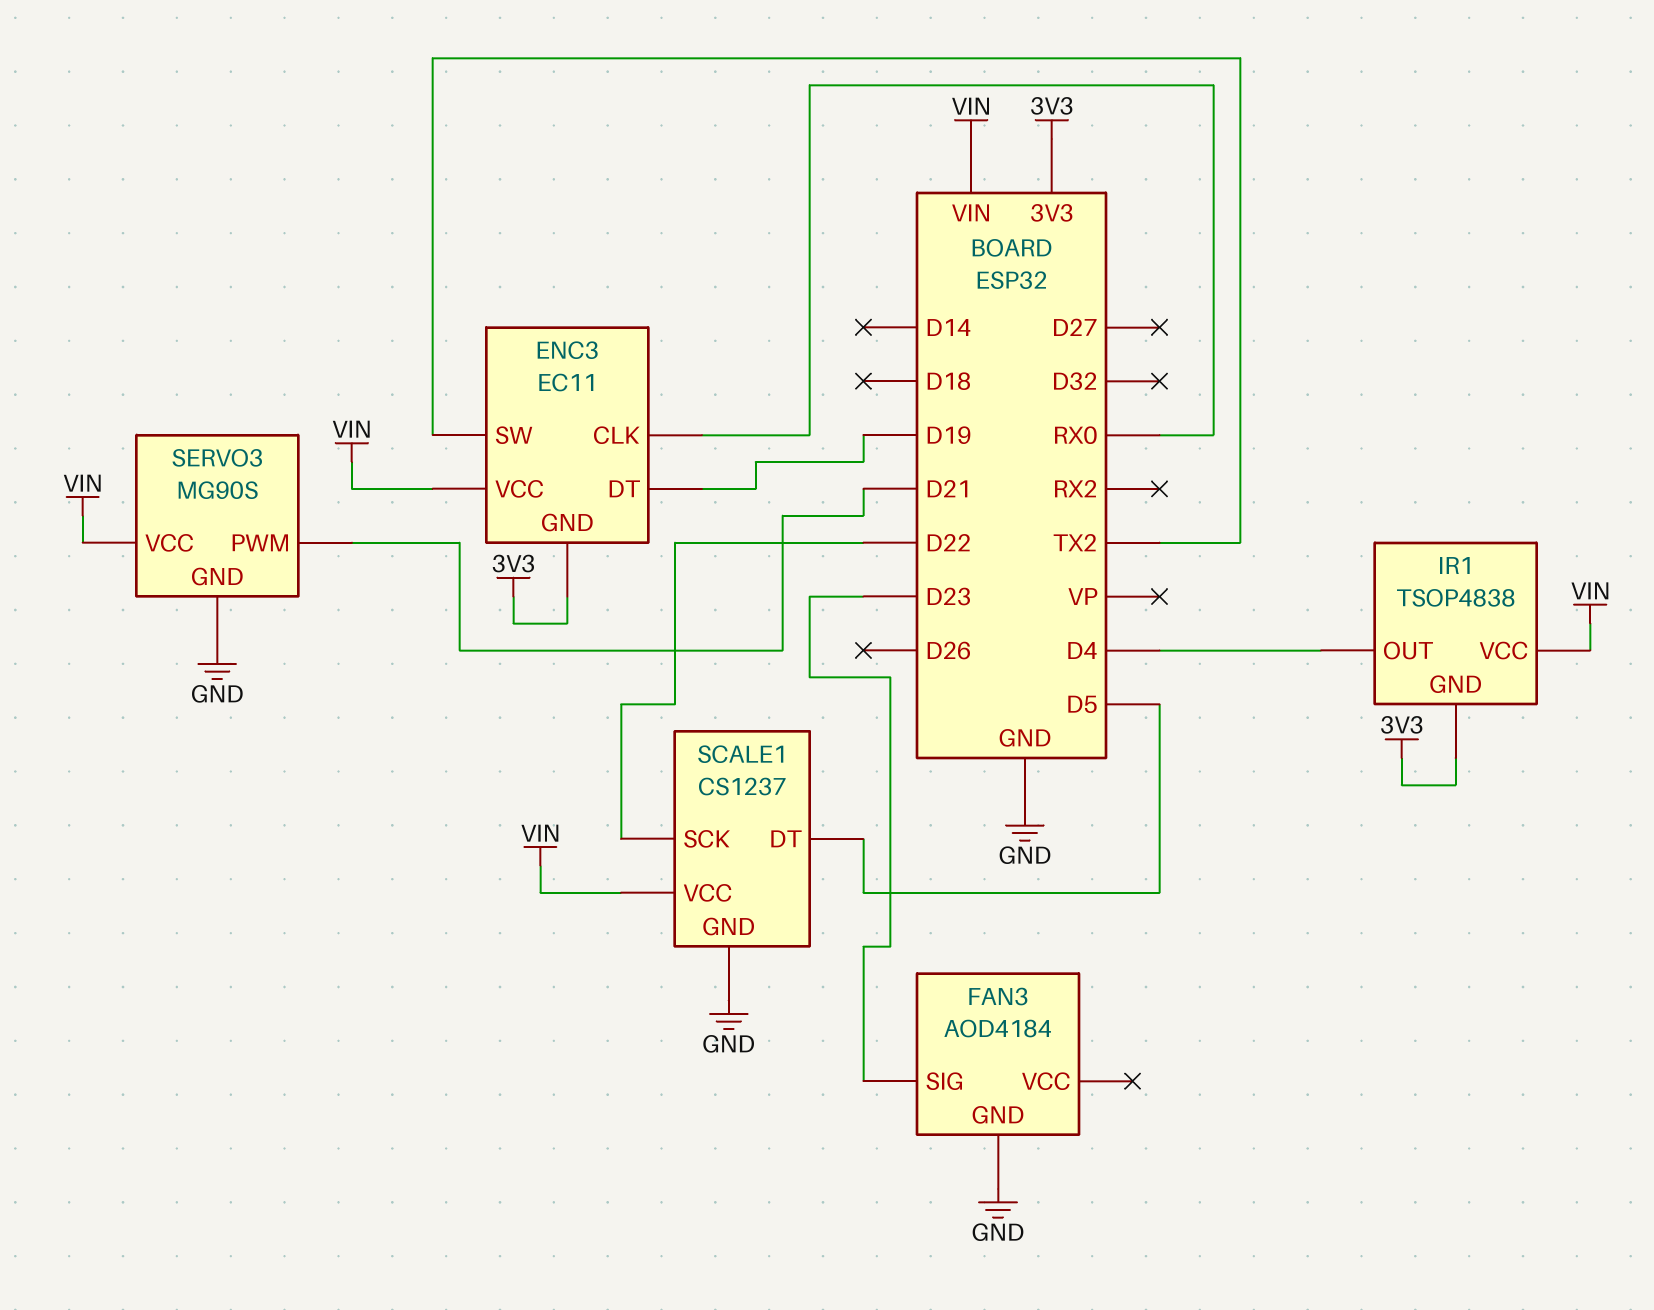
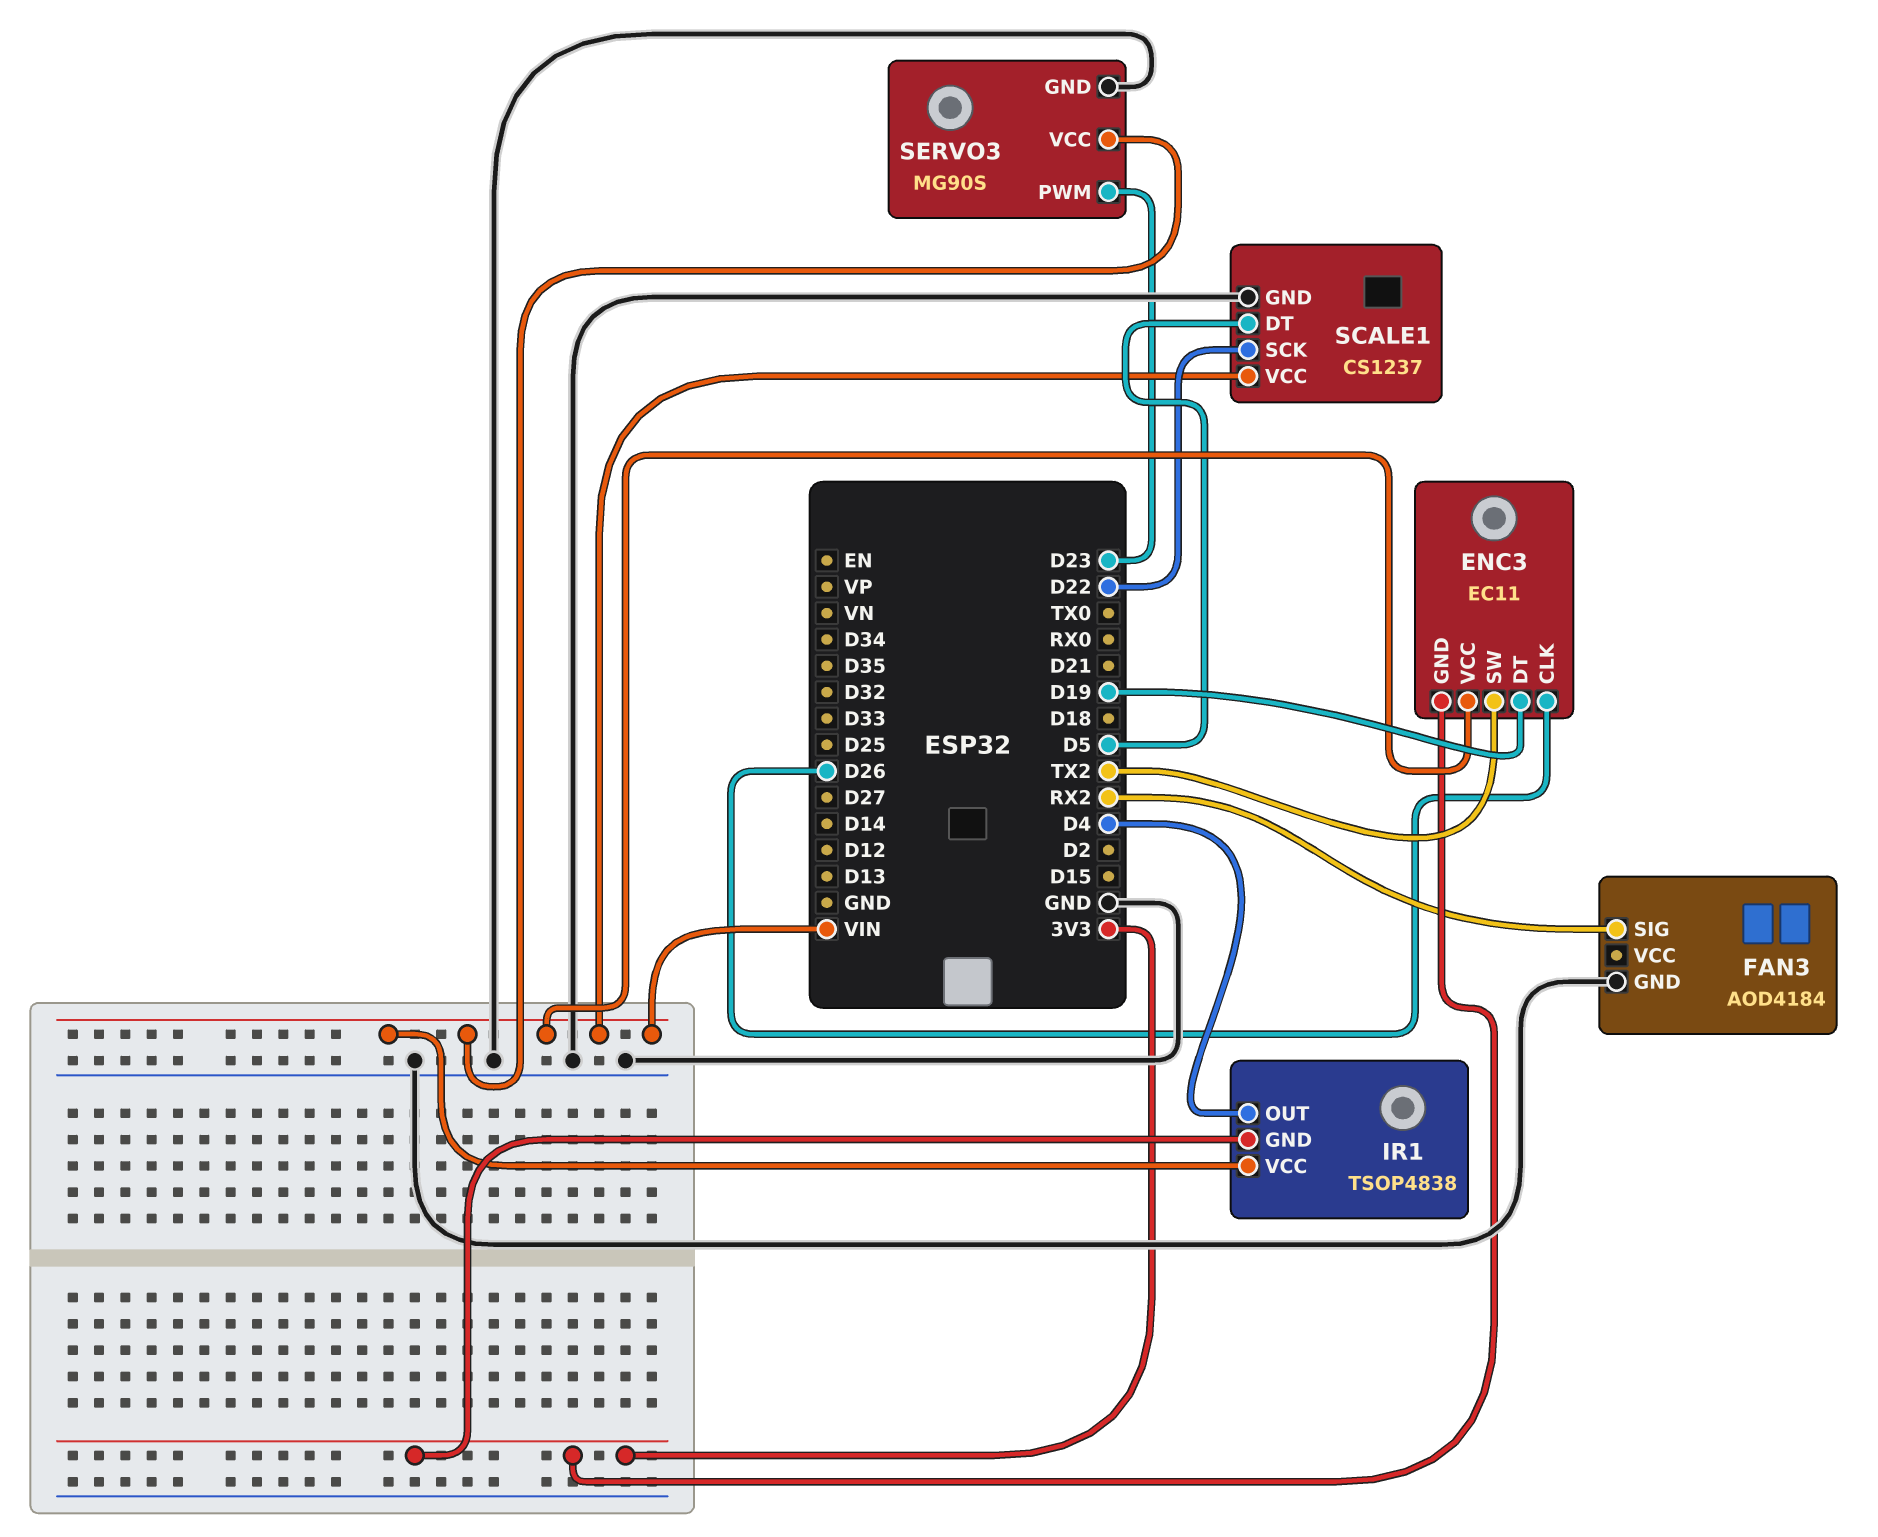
ENC3 pin CLK: RX0 -> D26
FAN3 pin SIG: D23 -> RX2
SERVO3 pin PWM: D21 -> D23

